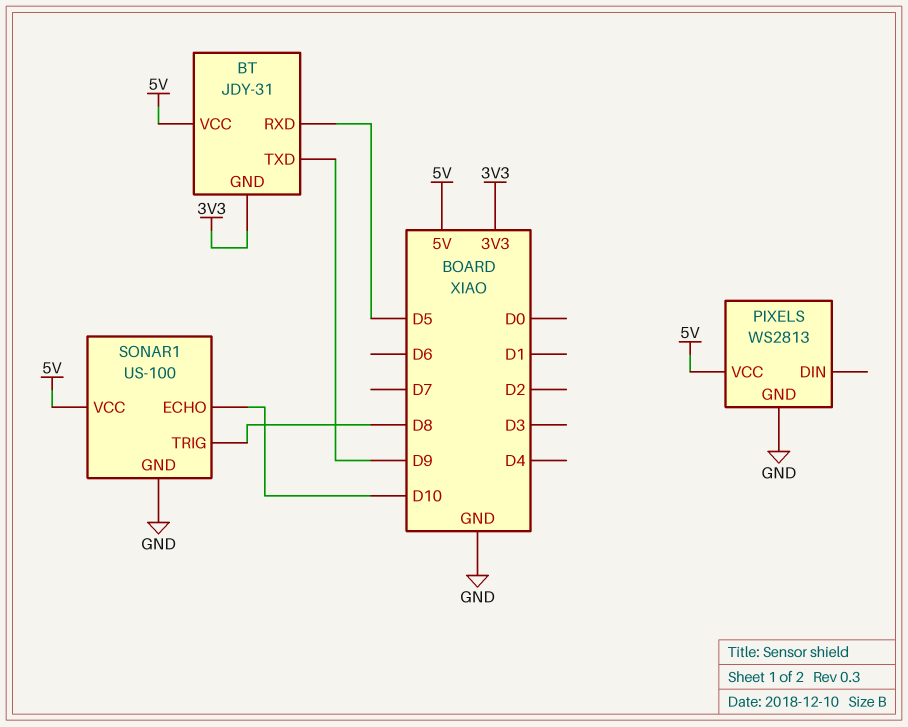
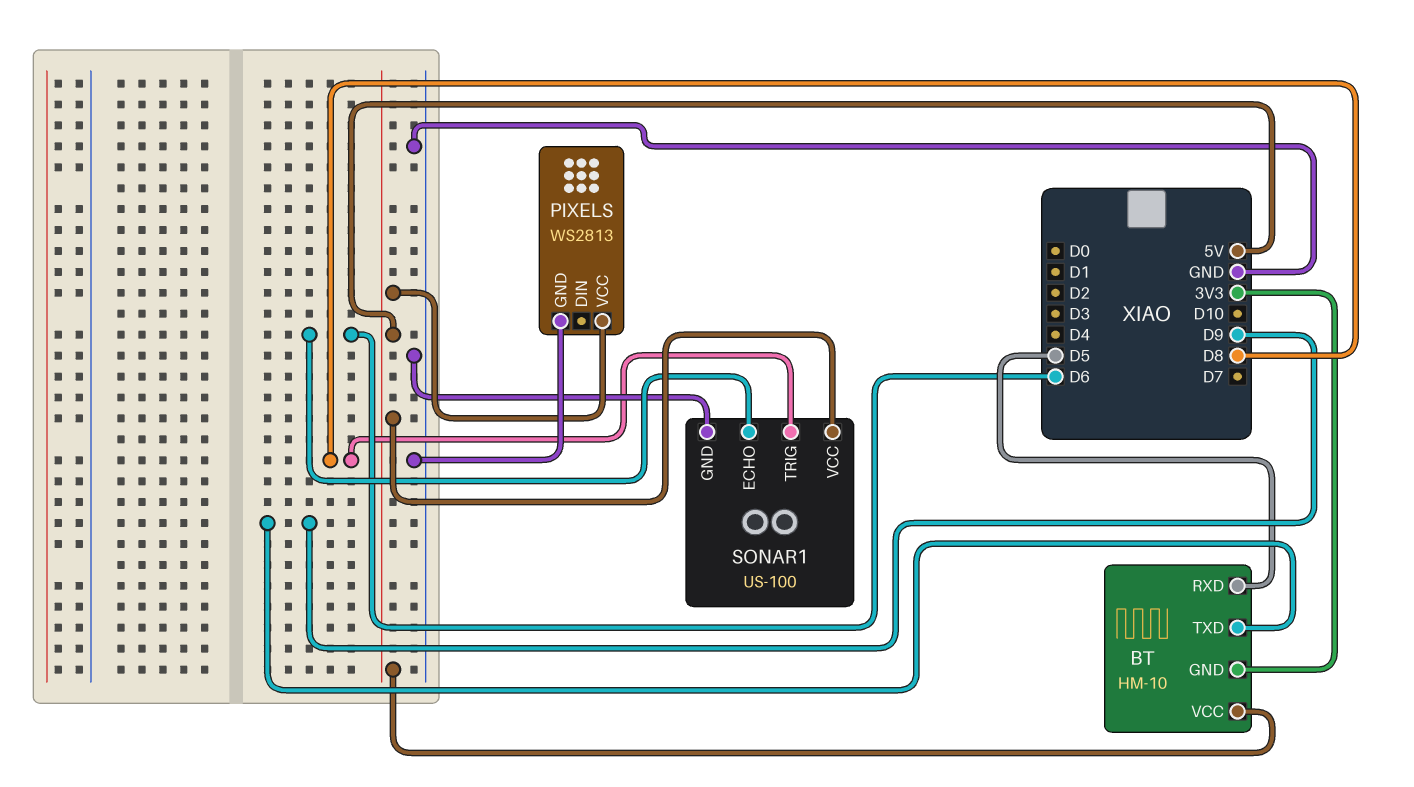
BT: JDY-31 -> HM-10
SONAR1 pin ECHO: D10 -> D6

